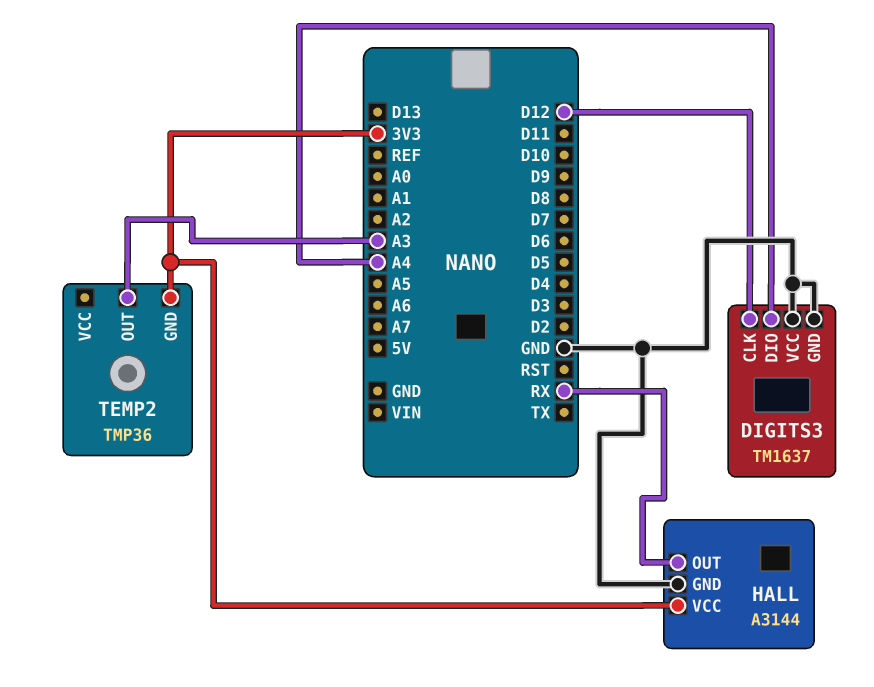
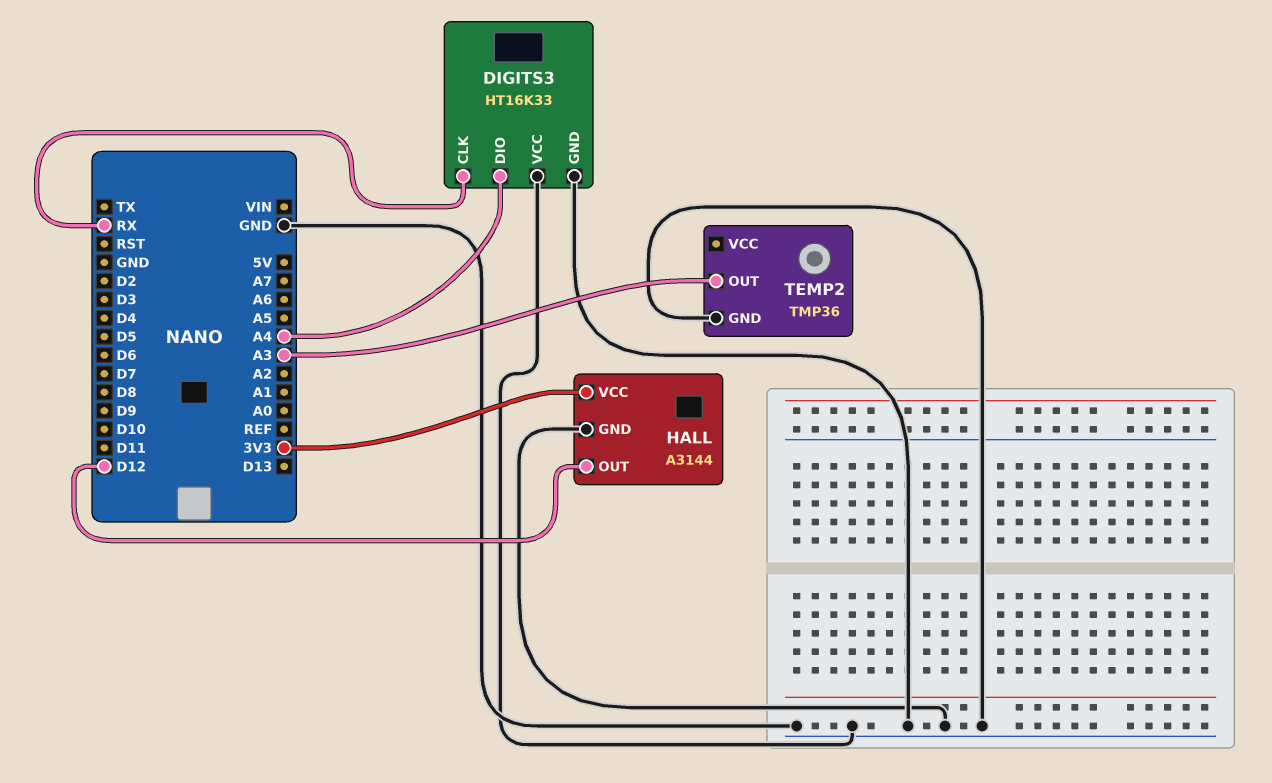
DIGITS3: TM1637 -> HT16K33
DIGITS3 pin CLK: D12 -> RX
HALL pin OUT: RX -> D12
TEMP2 pin GND: 3V3 -> GND

